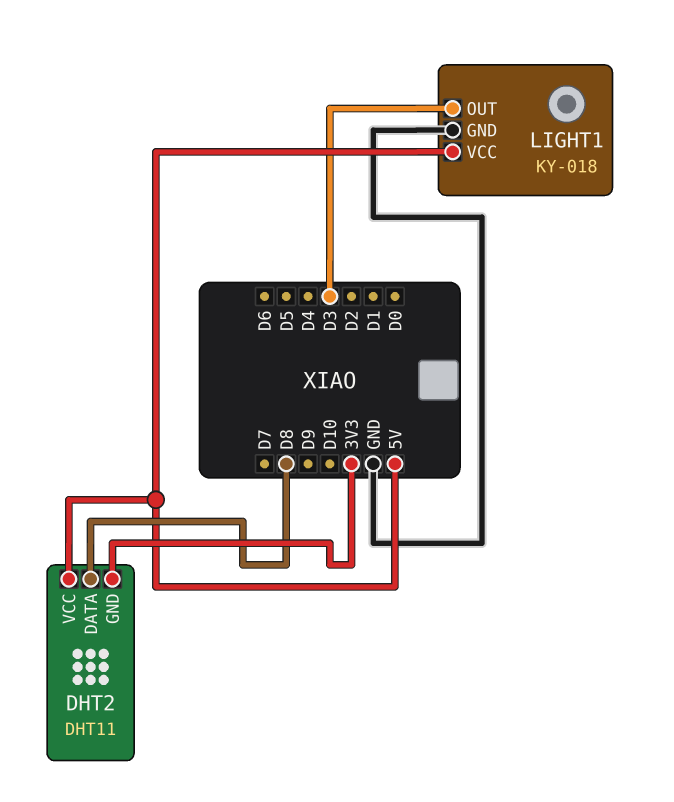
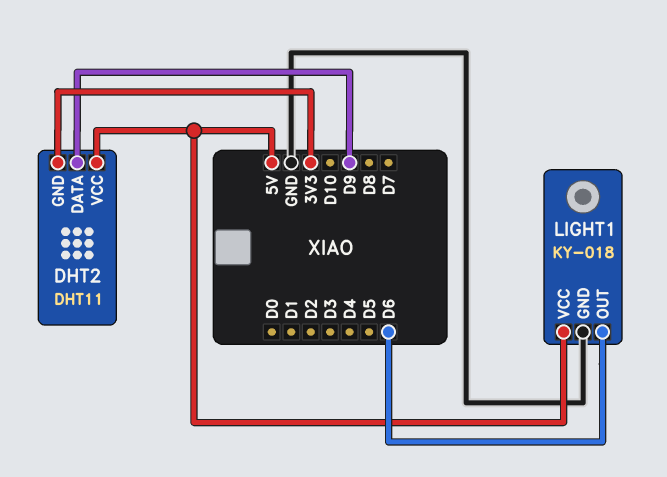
DHT2 pin DATA: D8 -> D9
LIGHT1 pin OUT: D3 -> D6

